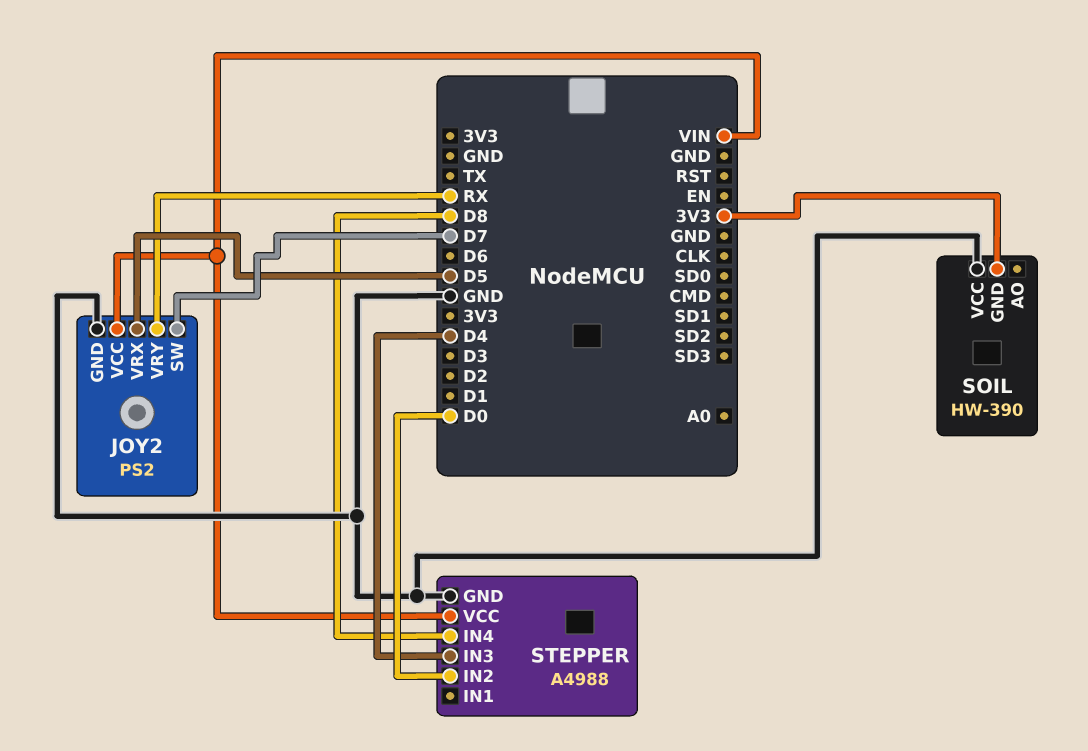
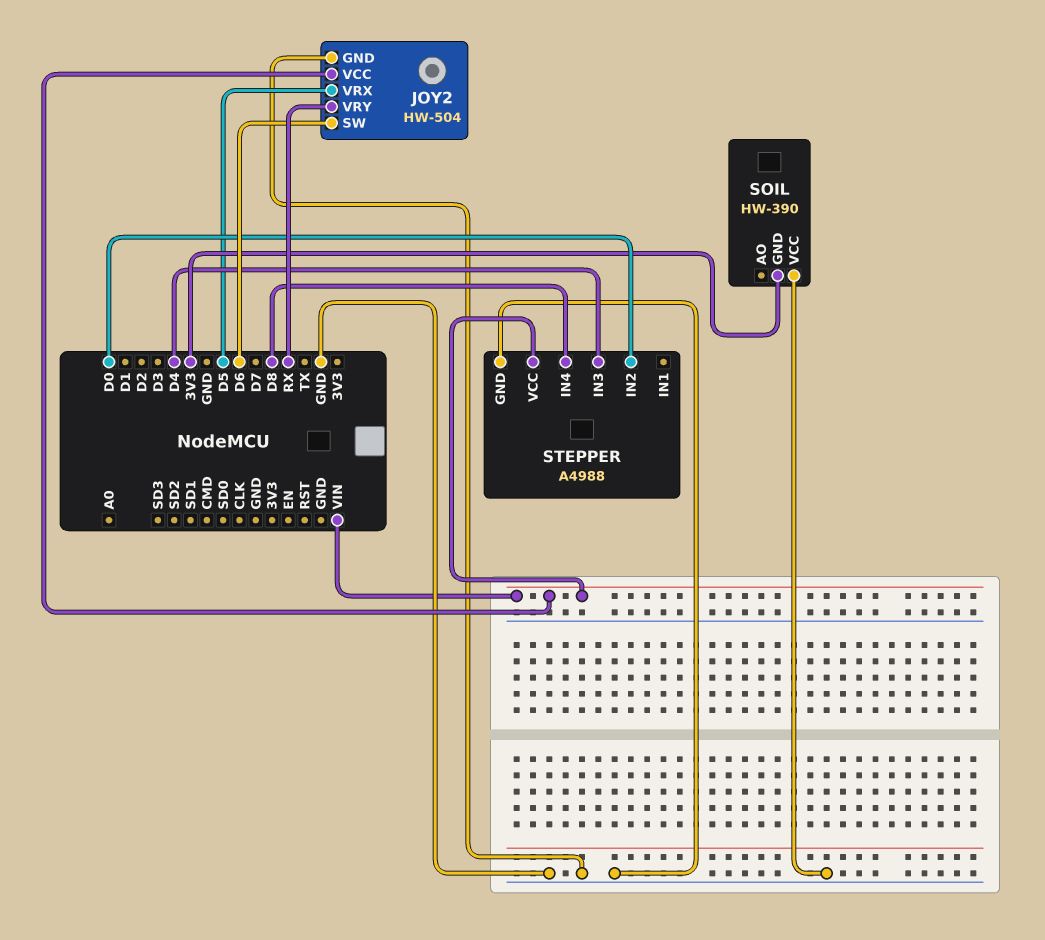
JOY2: PS2 -> HW-504
JOY2 pin SW: D7 -> D6

